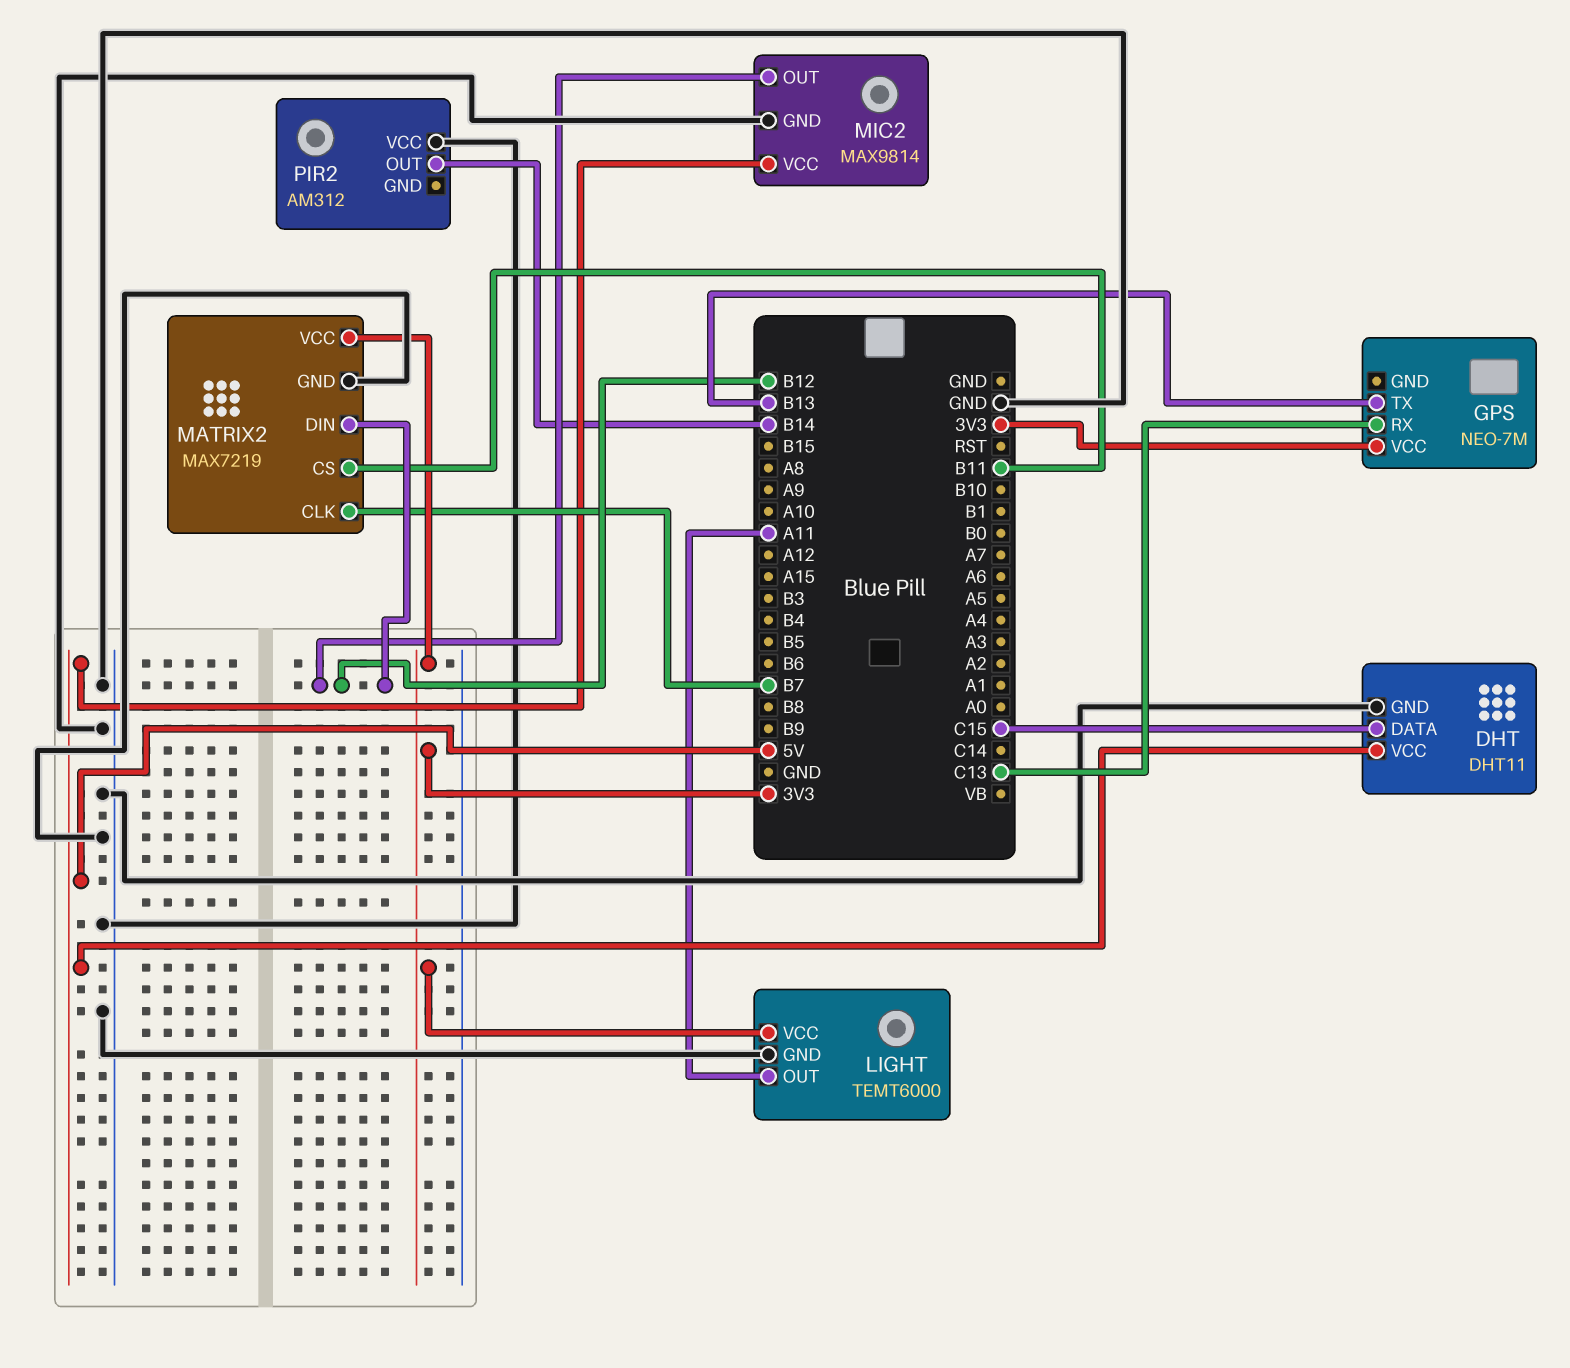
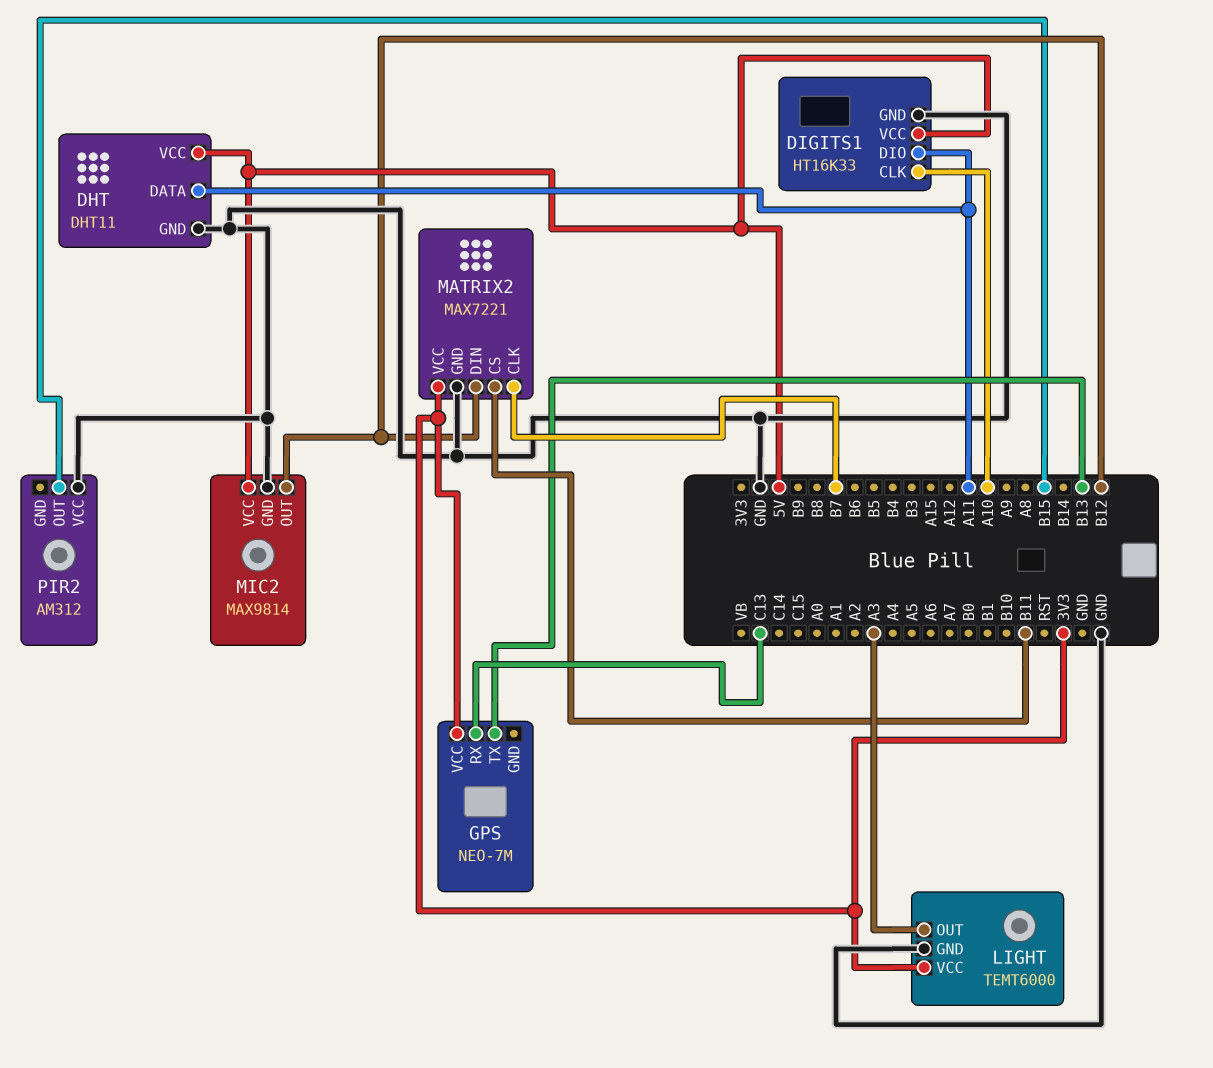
DHT pin DATA: C15 -> A11
DIGITS1: none -> HT16K33
DIGITS1 pin CLK: none -> A10
DIGITS1 pin DIO: none -> A11
DIGITS1 pin GND: none -> GND
DIGITS1 pin VCC: none -> 5V
LIGHT pin OUT: A11 -> A3
MATRIX2: MAX7219 -> MAX7221
PIR2 pin OUT: B14 -> B15

